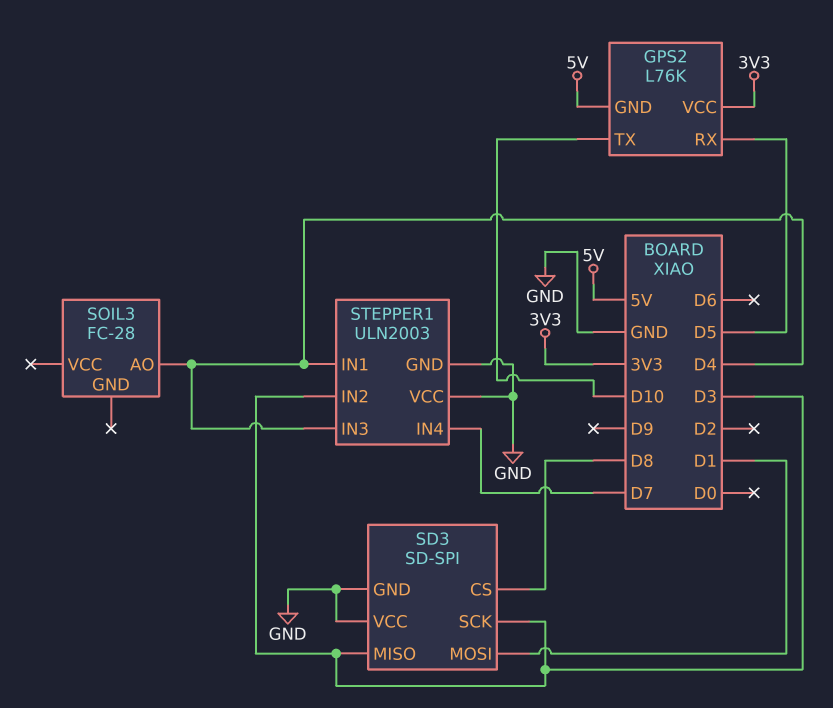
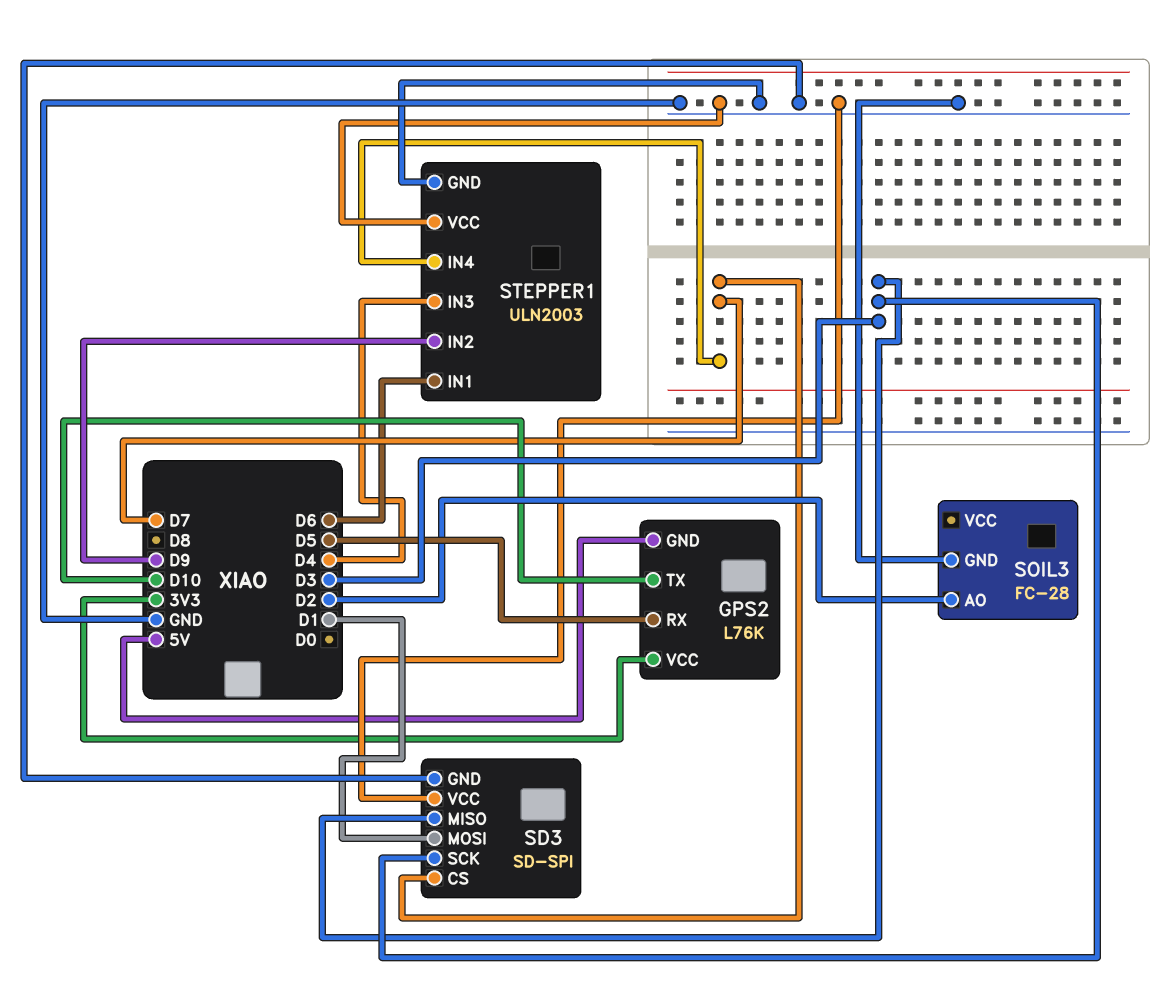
SD3 pin CS: D8 -> D7
SOIL3 pin AO: D4 -> D2
SOIL3 pin GND: none -> GND
STEPPER1 pin IN1: D4 -> D6
STEPPER1 pin IN2: D3 -> D9

